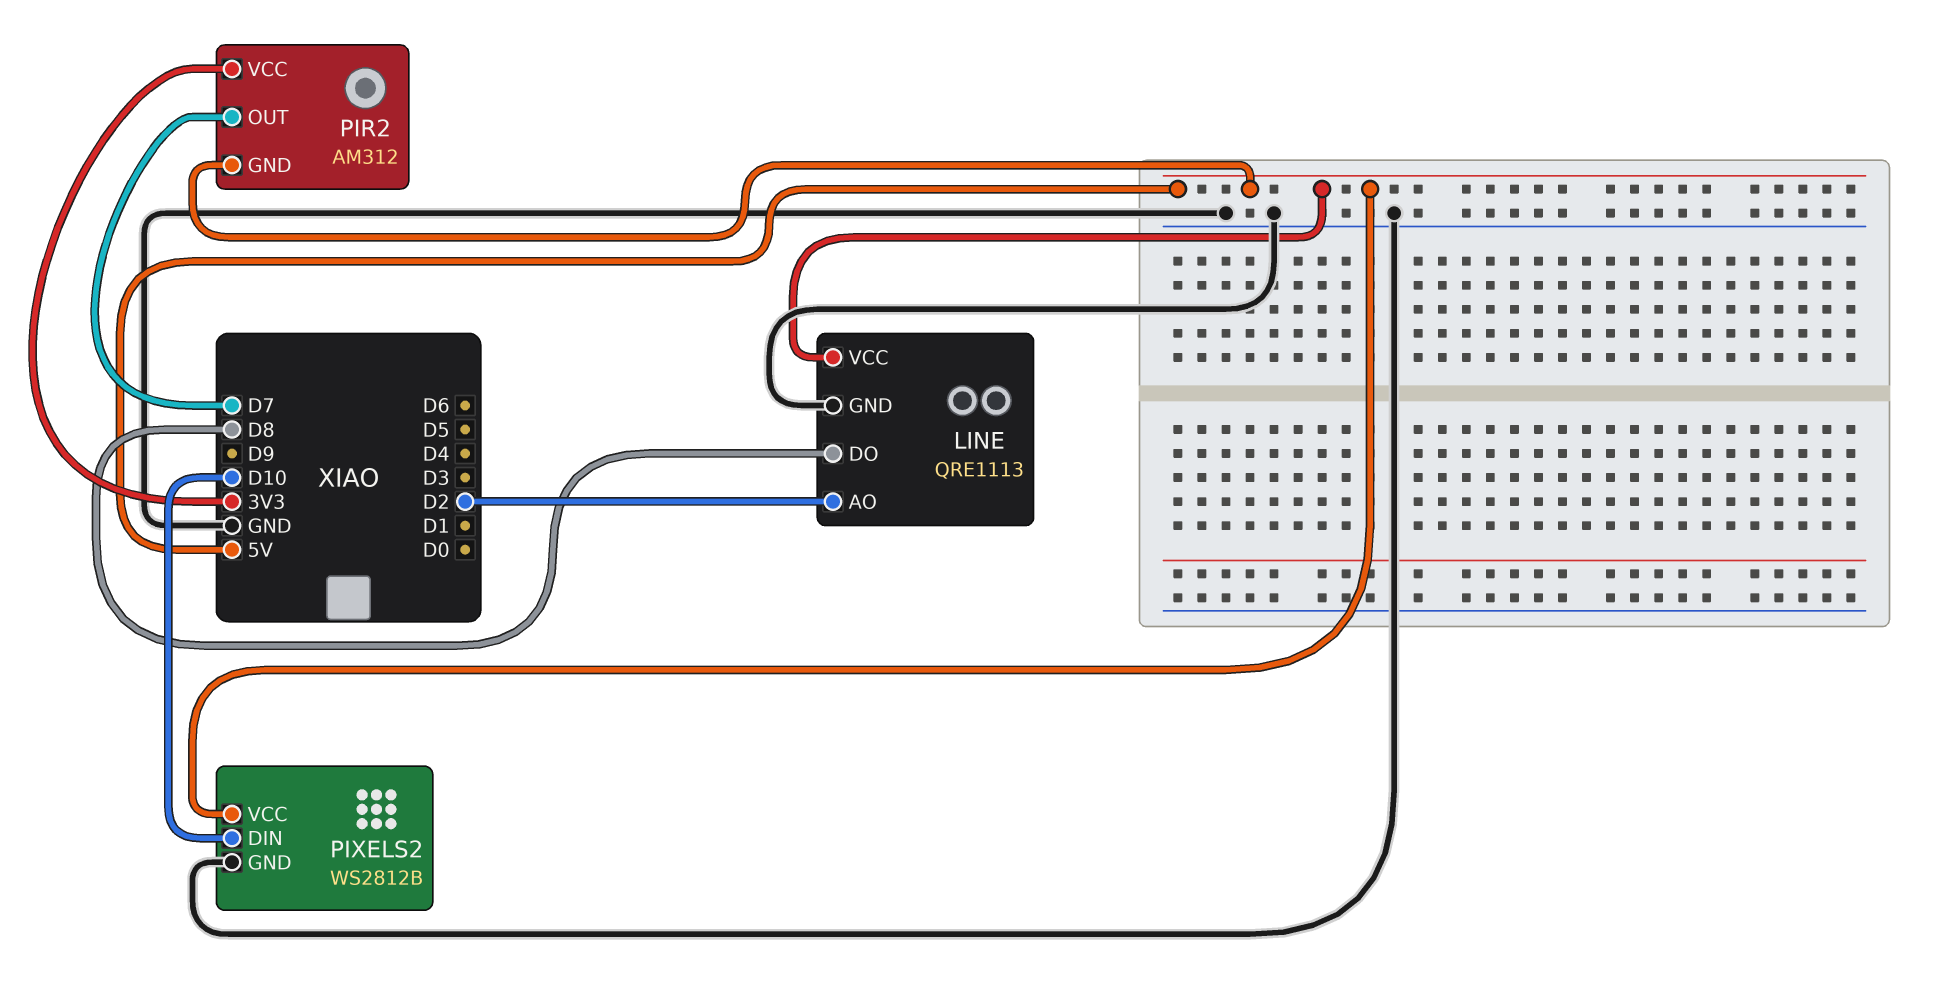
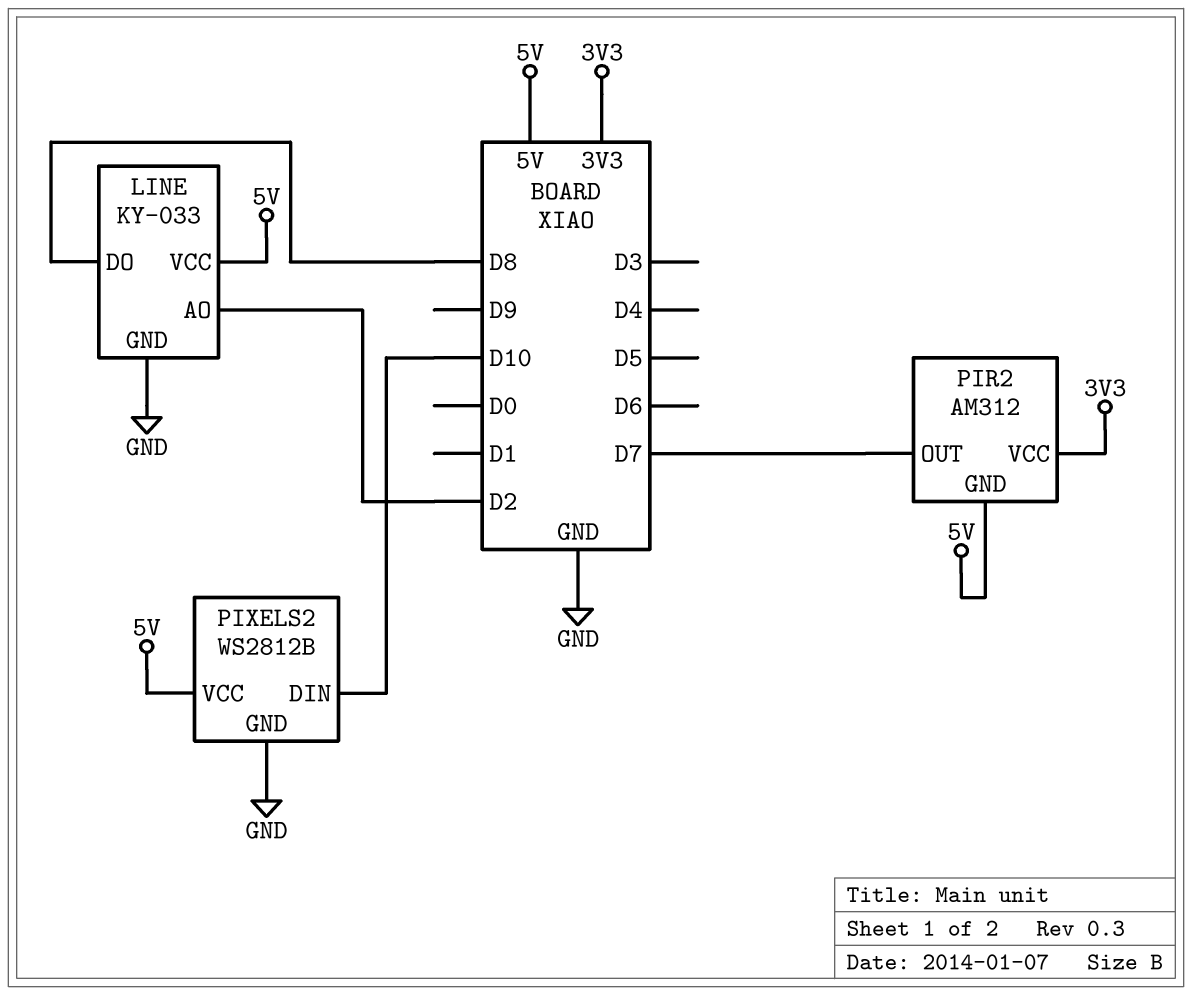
LINE: QRE1113 -> KY-033

